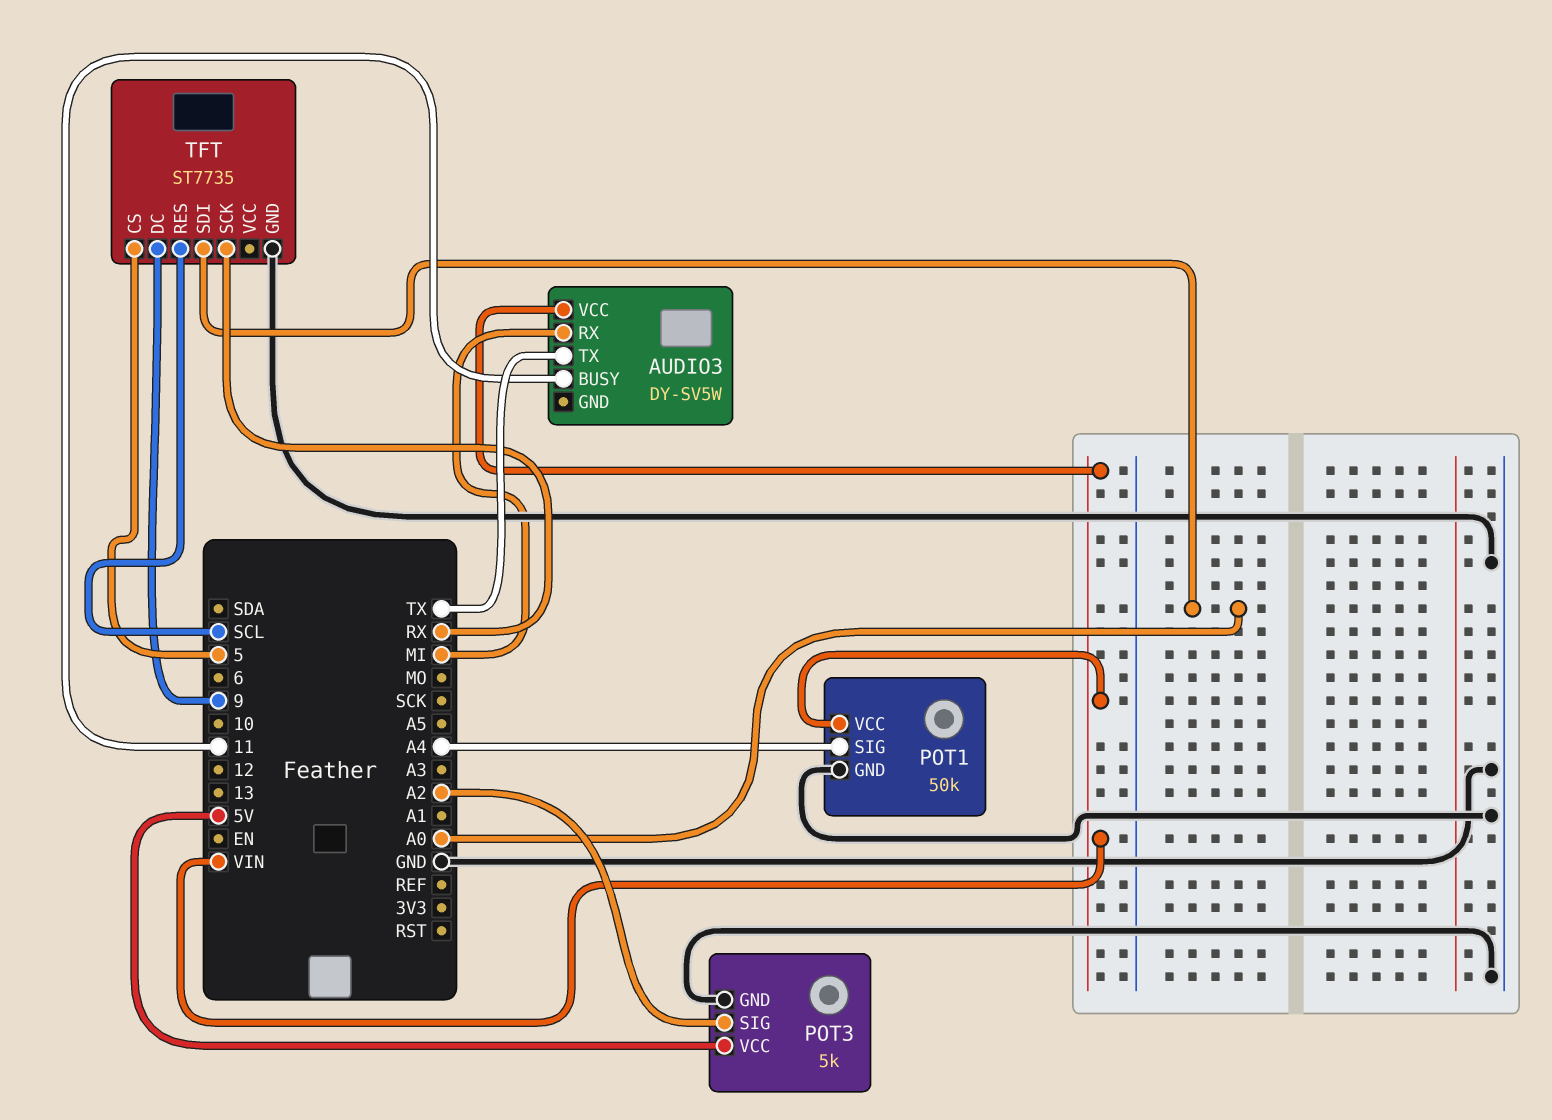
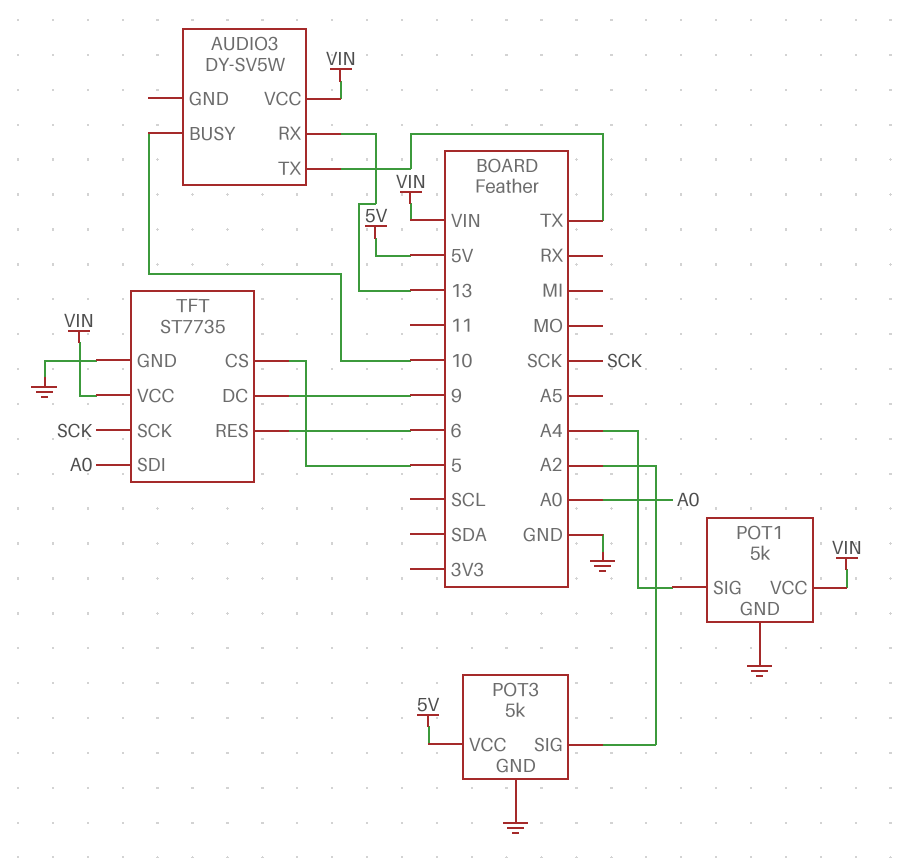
AUDIO3 pin BUSY: 11 -> 10
AUDIO3 pin RX: MI -> 13
POT1: 50k -> 5k
TFT pin RES: SCL -> 6
TFT pin SCK: RX -> SCK
TFT pin VCC: none -> VIN

